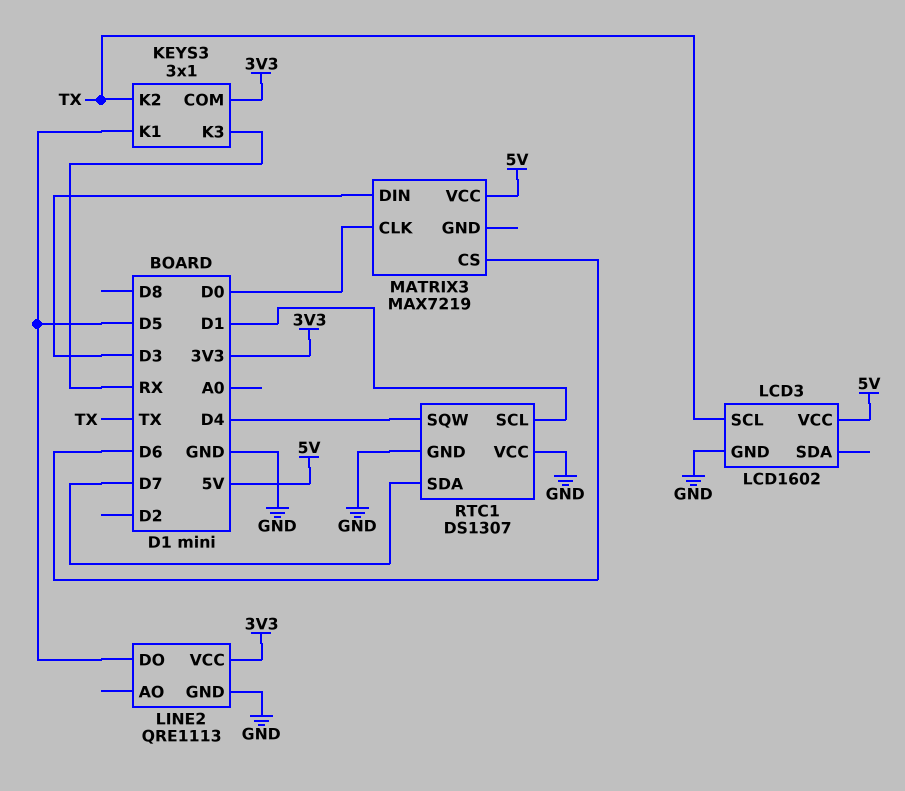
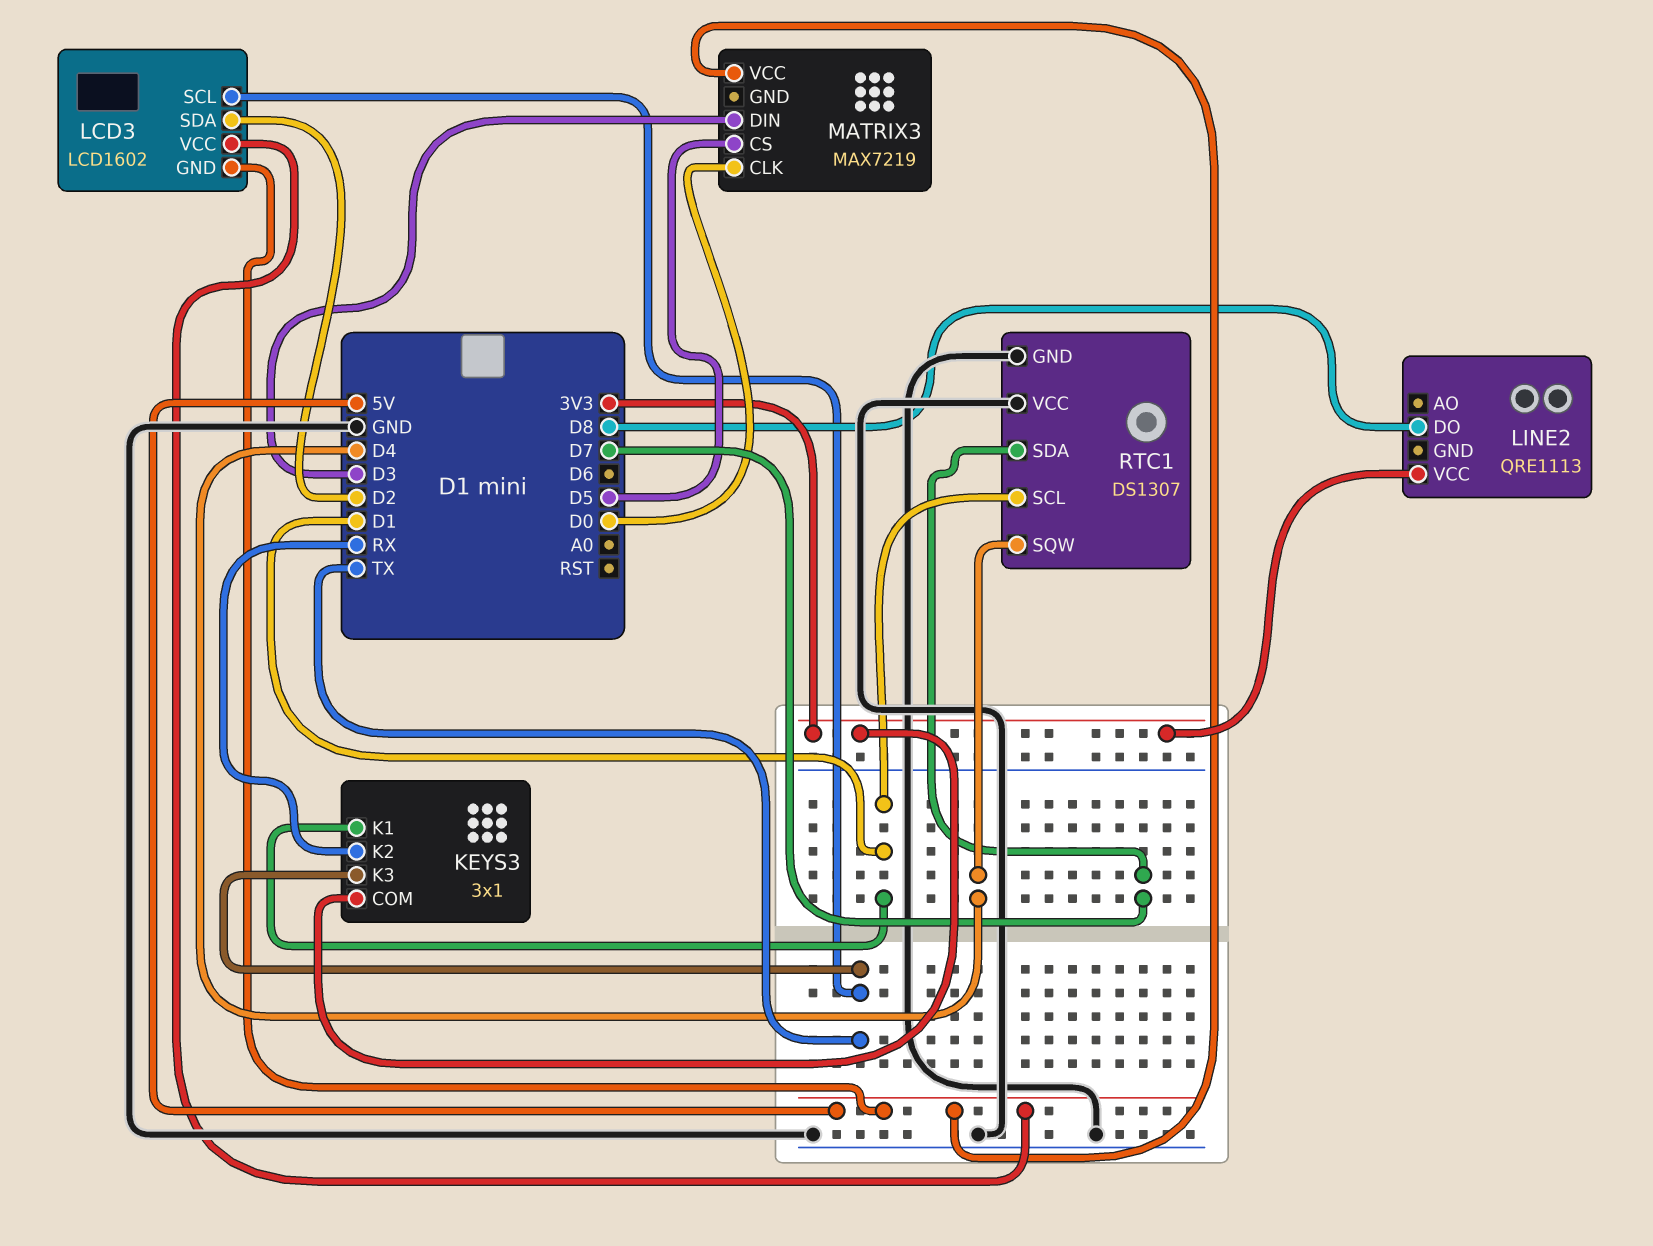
KEYS3 pin K1: D5 -> D1
KEYS3 pin K2: TX -> RX
KEYS3 pin K3: RX -> TX
LCD3 pin GND: GND -> 5V
LCD3 pin SDA: none -> D2
LINE2 pin DO: D5 -> D8
LINE2 pin GND: GND -> none
MATRIX3 pin CS: D6 -> D5

